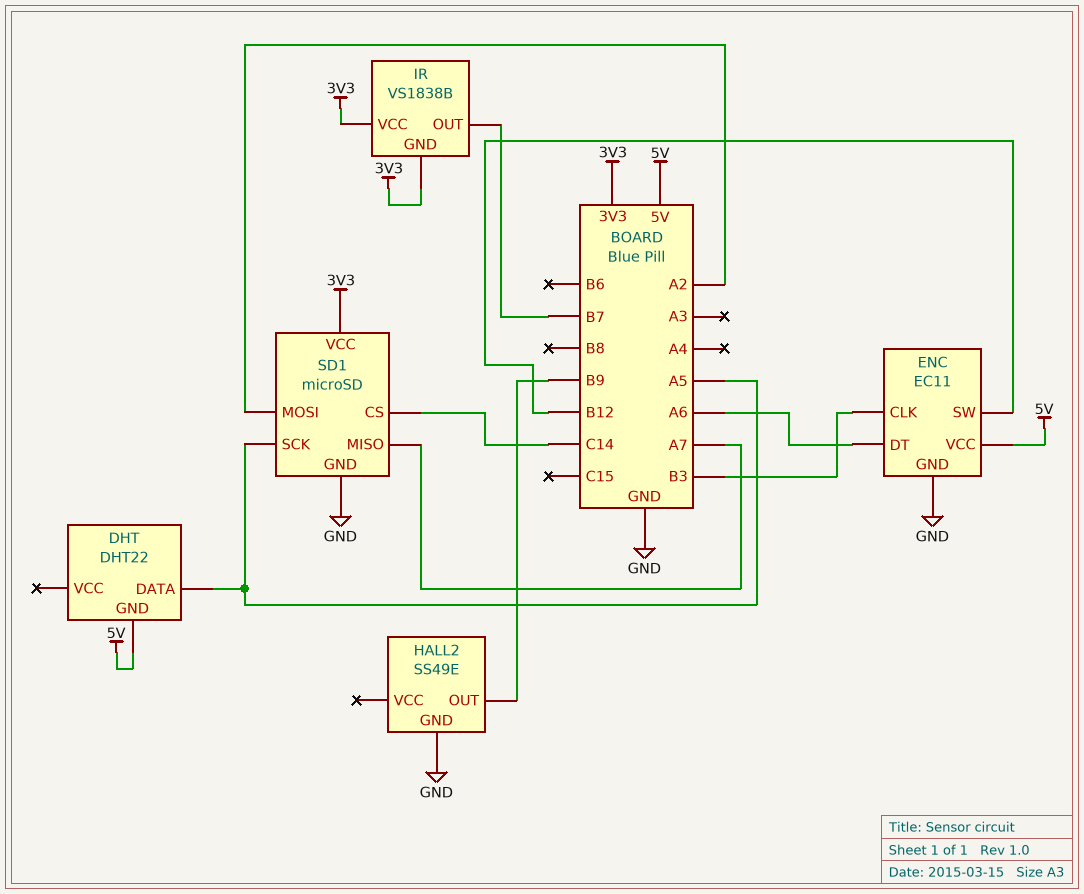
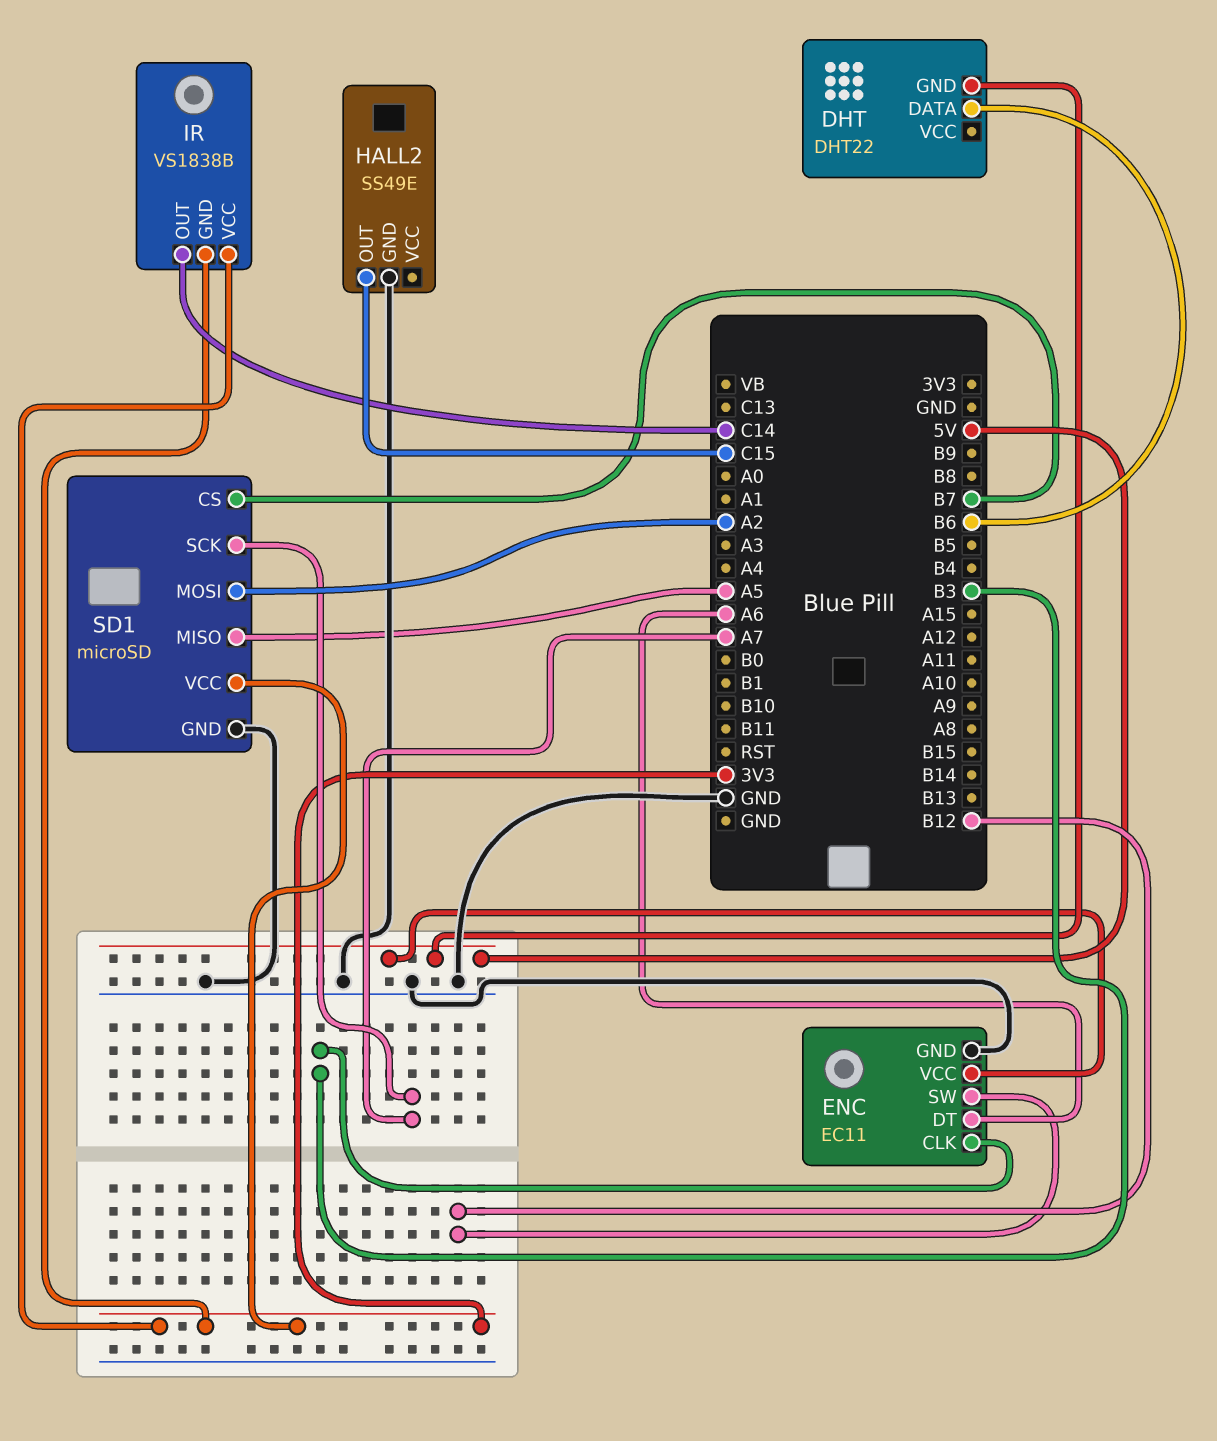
DHT pin DATA: A5 -> B6
HALL2 pin OUT: B9 -> C15
IR pin OUT: B7 -> C14
SD1 pin CS: C14 -> B7
SD1 pin MISO: A7 -> A5
SD1 pin SCK: A5 -> A7

